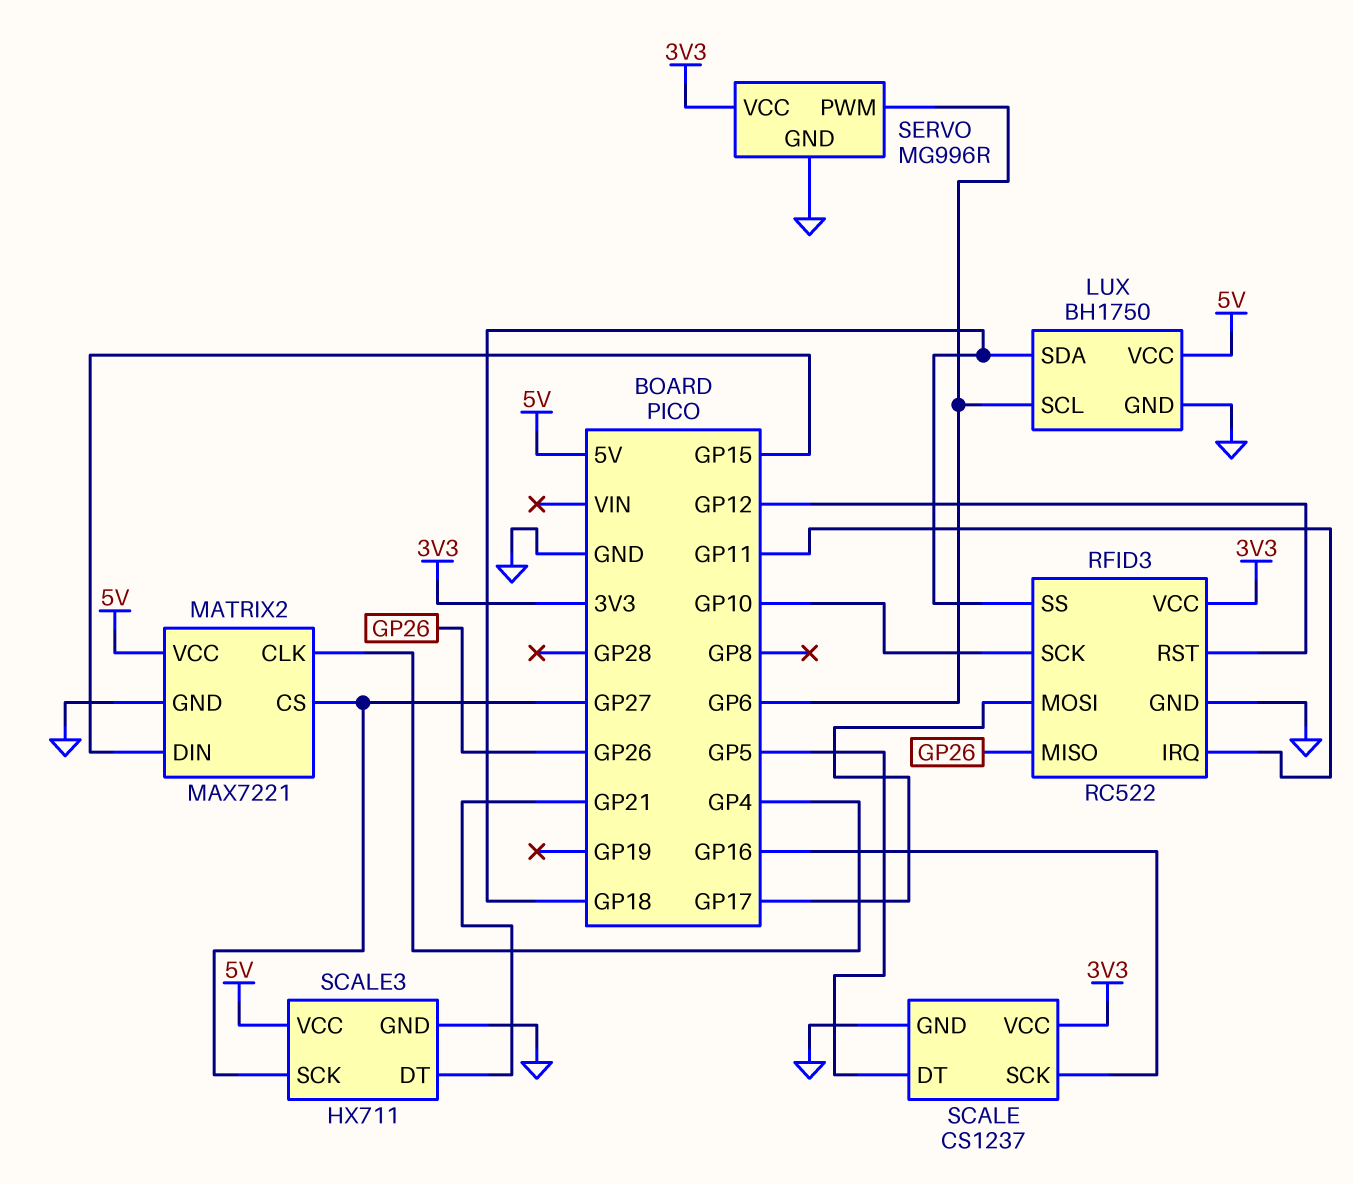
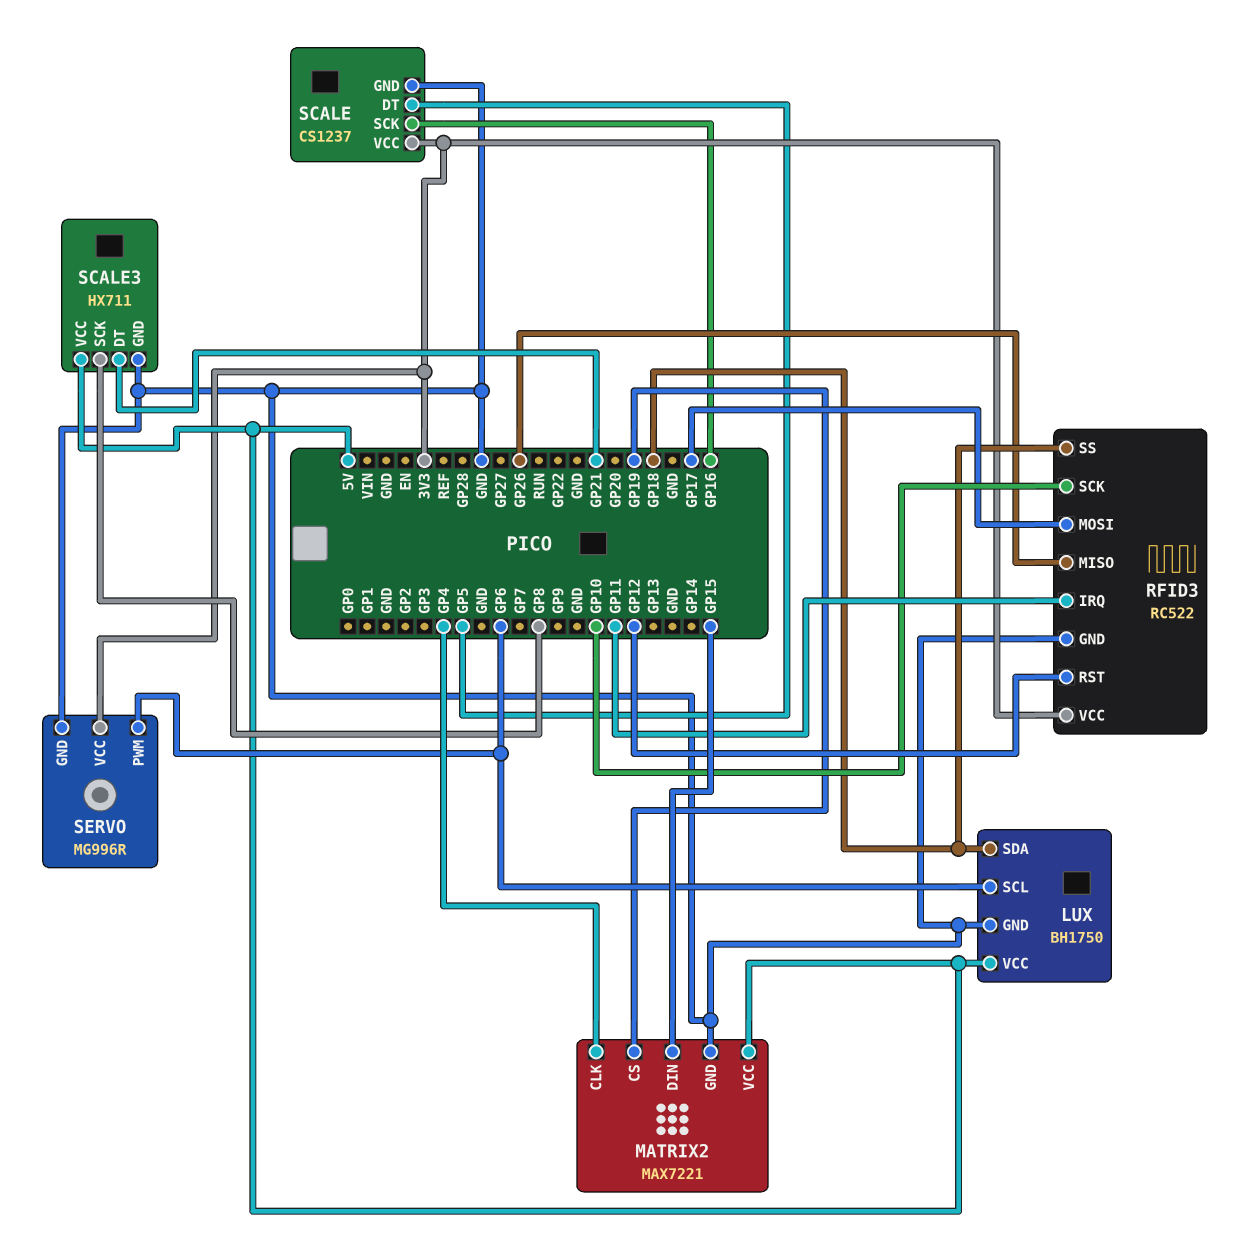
MATRIX2 pin CS: GP27 -> GP19
SCALE3 pin SCK: GP27 -> GP8

